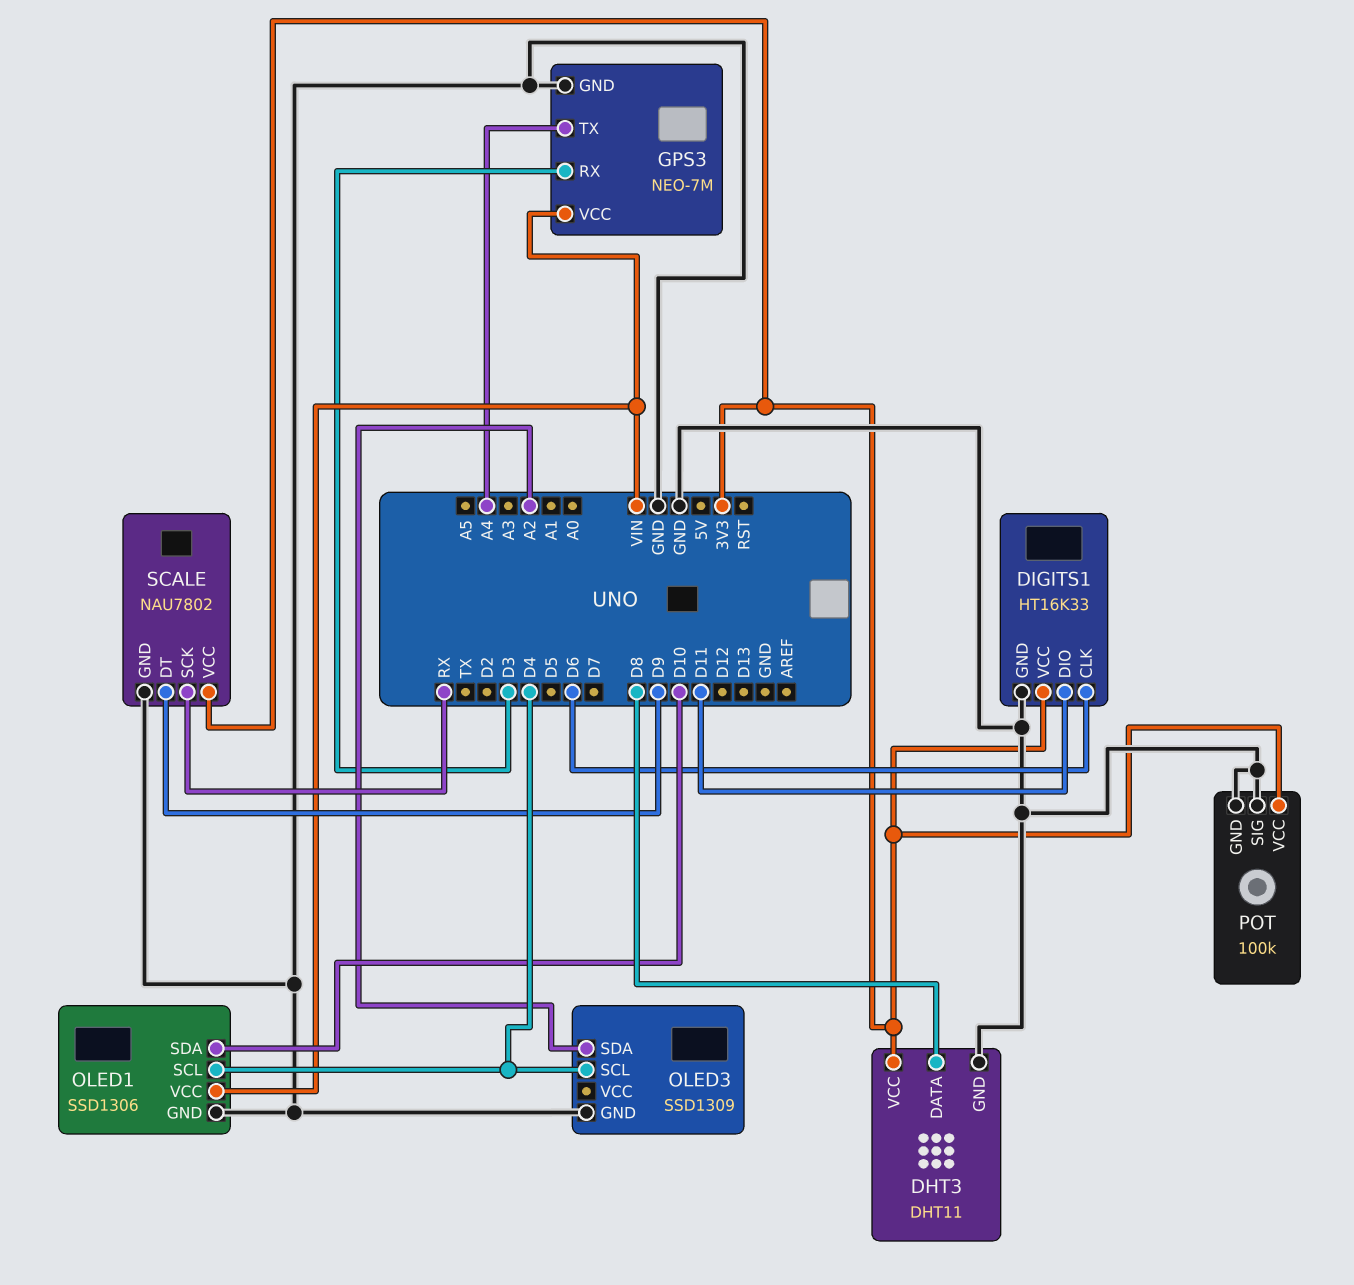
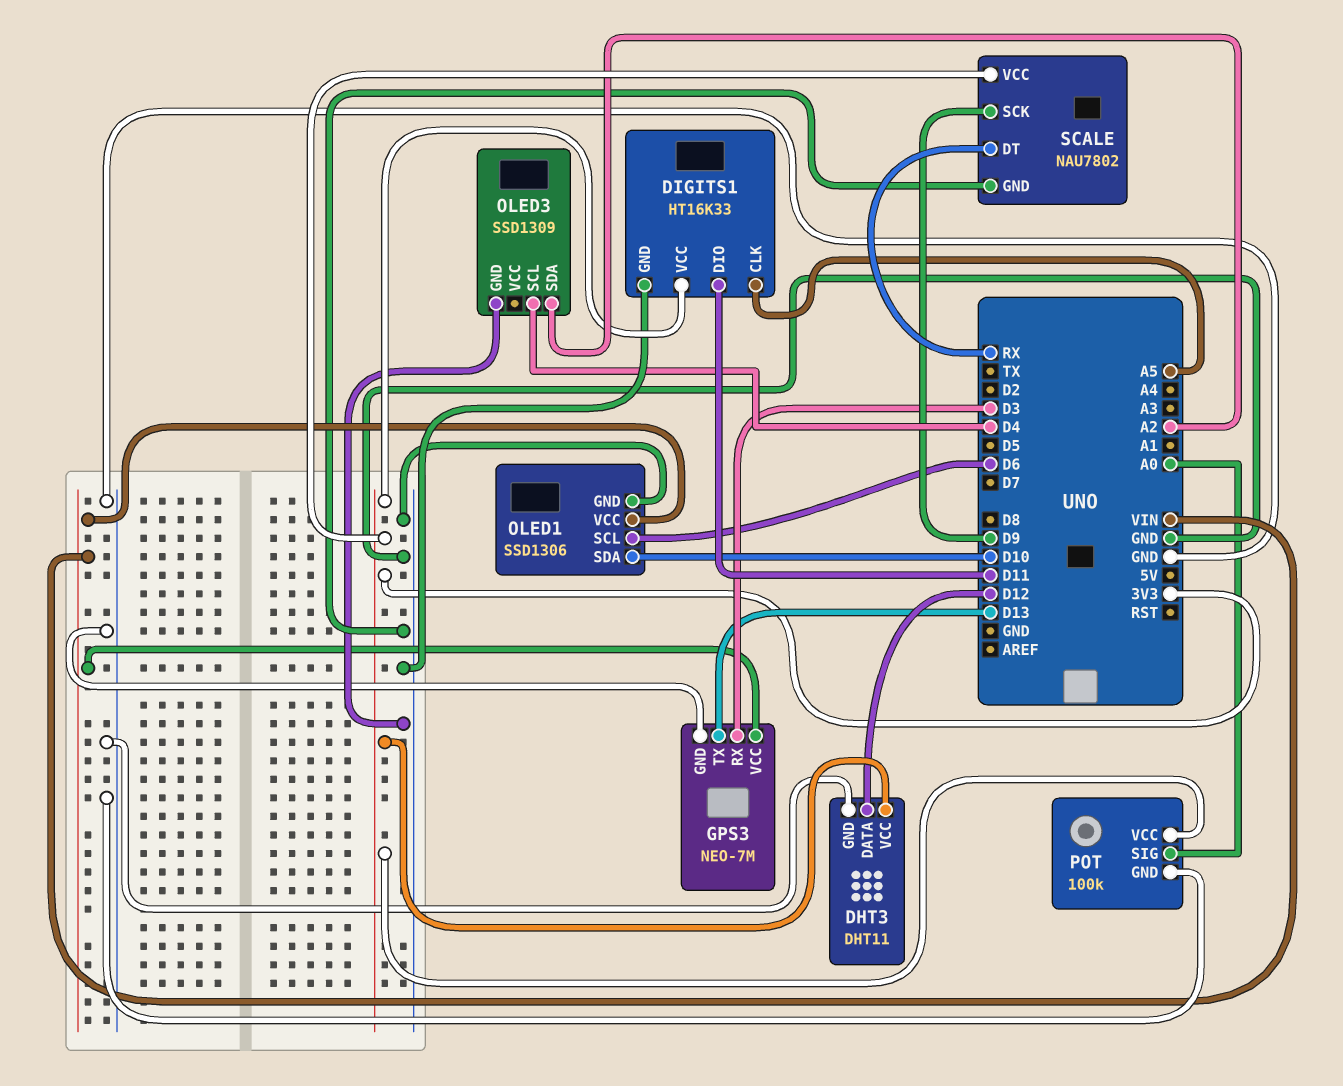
DHT3 pin DATA: D8 -> D12
DIGITS1 pin CLK: D6 -> A5
GPS3 pin TX: A4 -> D13
OLED1 pin SCL: D4 -> D6
POT pin SIG: GND -> A0
SCALE pin DT: D9 -> RX
SCALE pin SCK: RX -> D9

